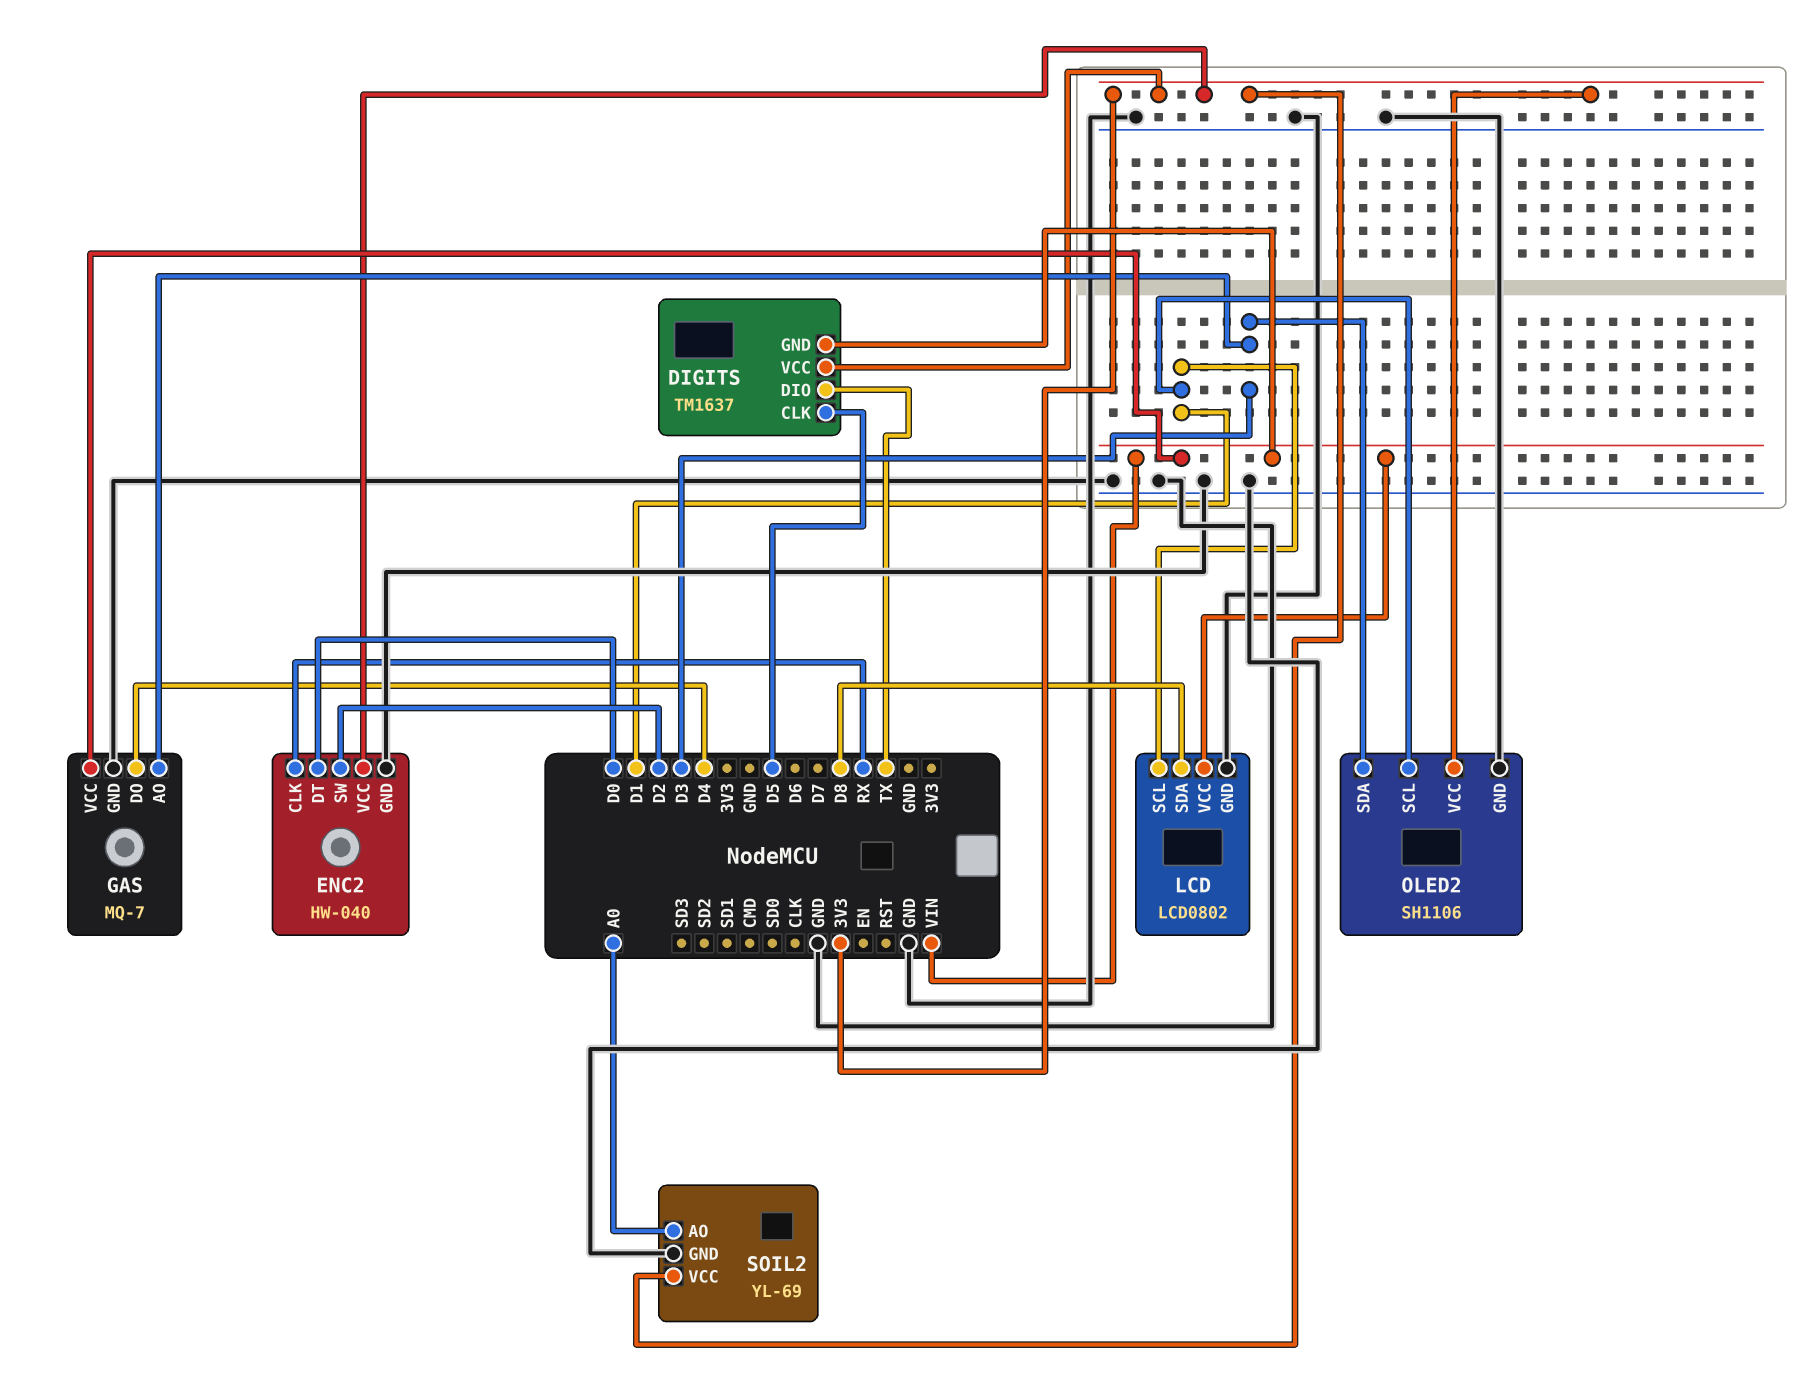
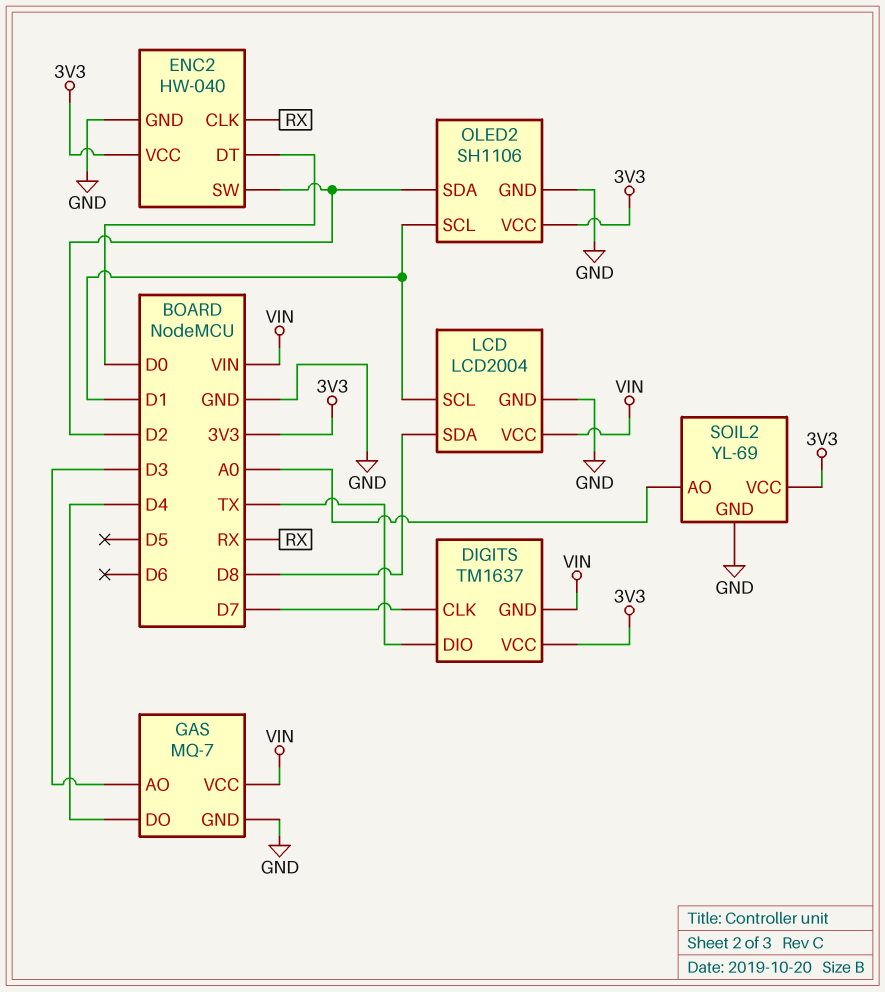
DIGITS pin CLK: D5 -> D7
LCD: LCD0802 -> LCD2004
OLED2 pin SDA: D3 -> D2

